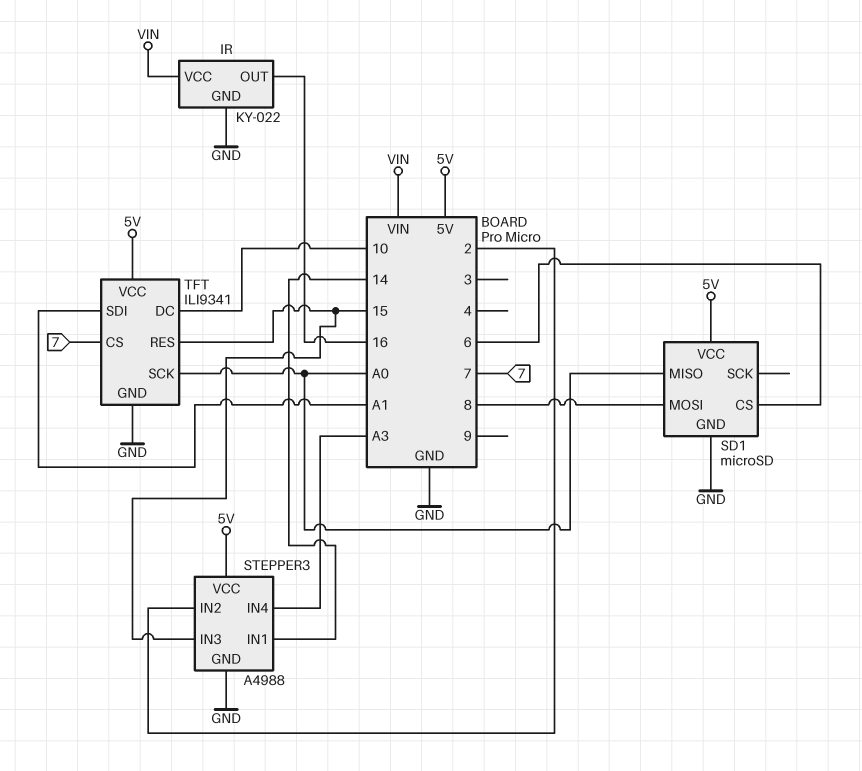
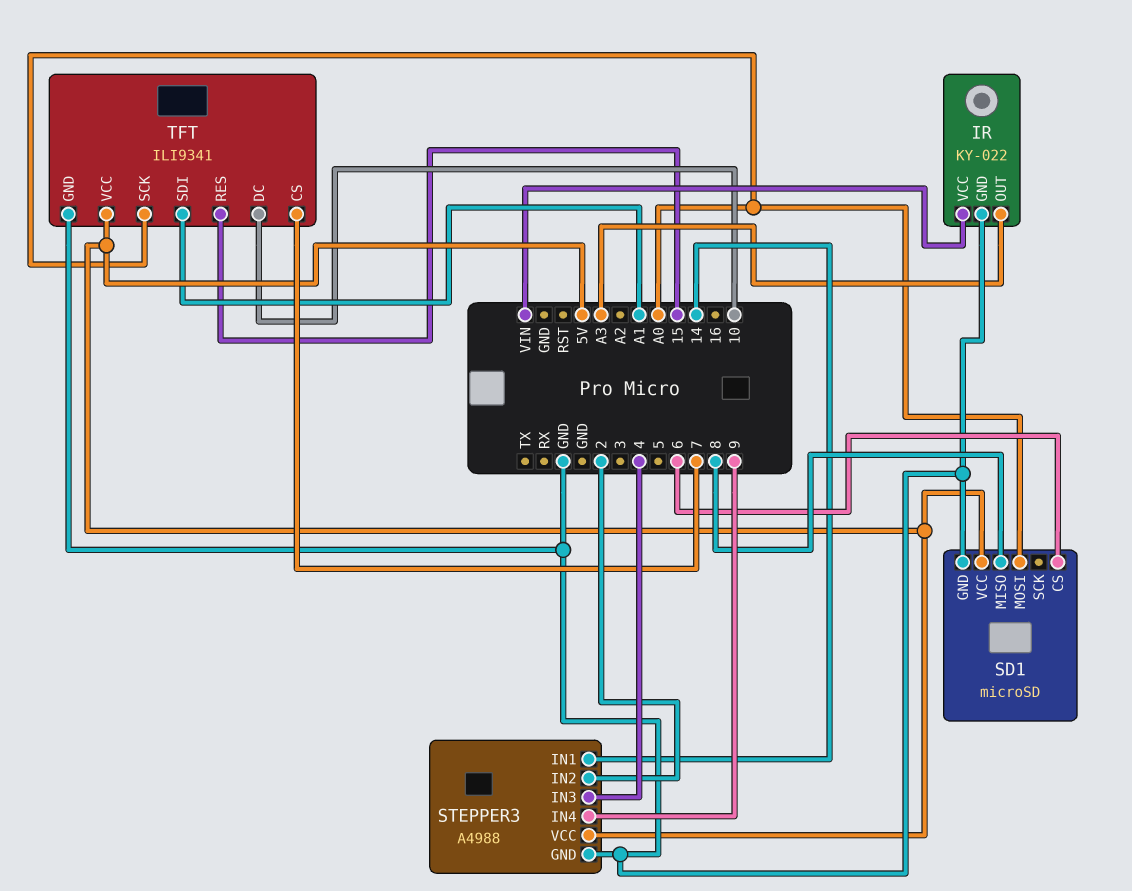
IR pin OUT: 16 -> A3
SD1 pin MISO: A0 -> 8
SD1 pin MOSI: 8 -> A0
STEPPER3 pin IN3: 15 -> 4
STEPPER3 pin IN4: A3 -> 9

